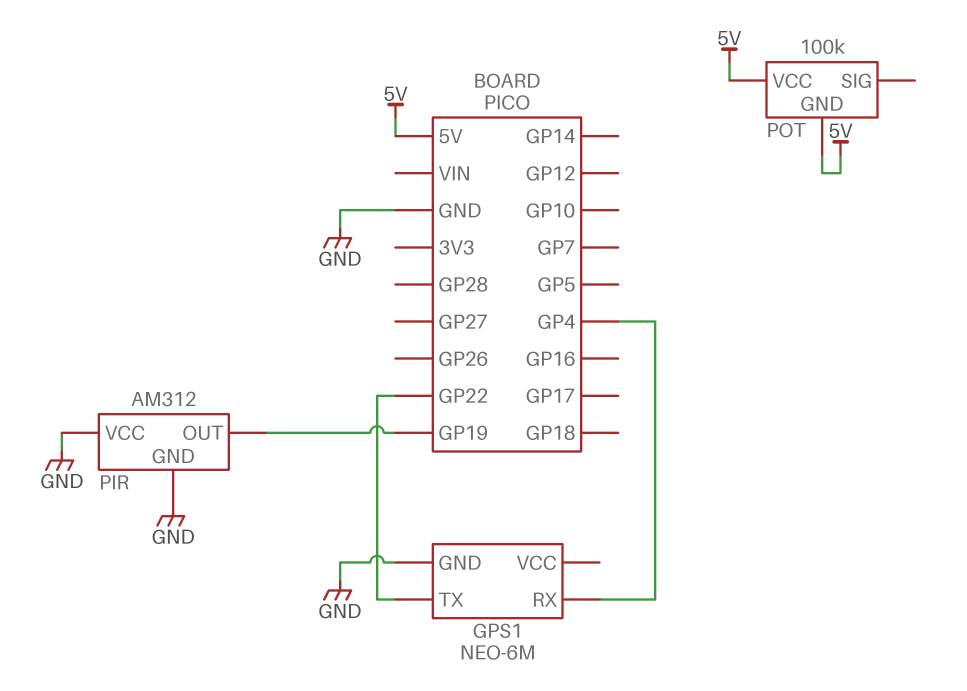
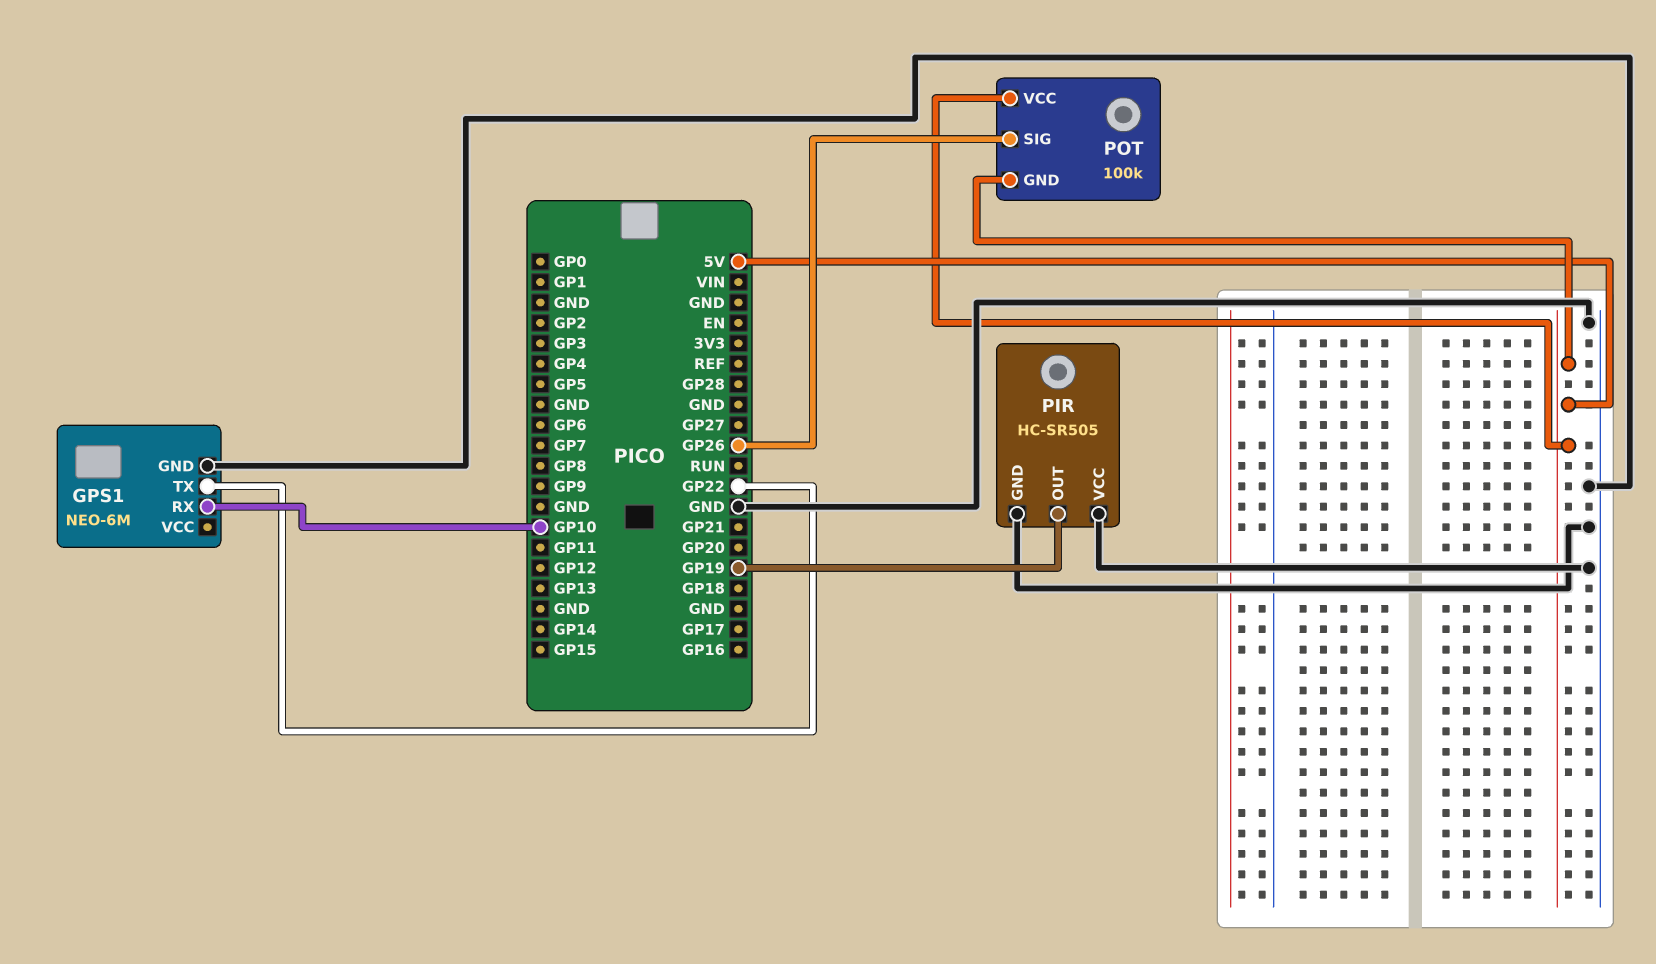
GPS1 pin RX: GP4 -> GP10
PIR: AM312 -> HC-SR505
POT pin SIG: none -> GP26

